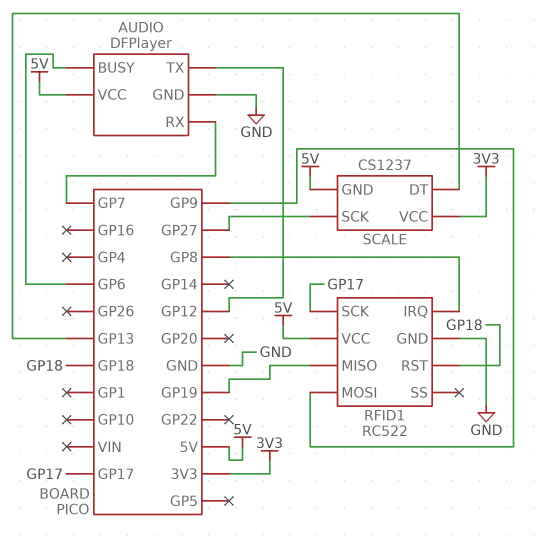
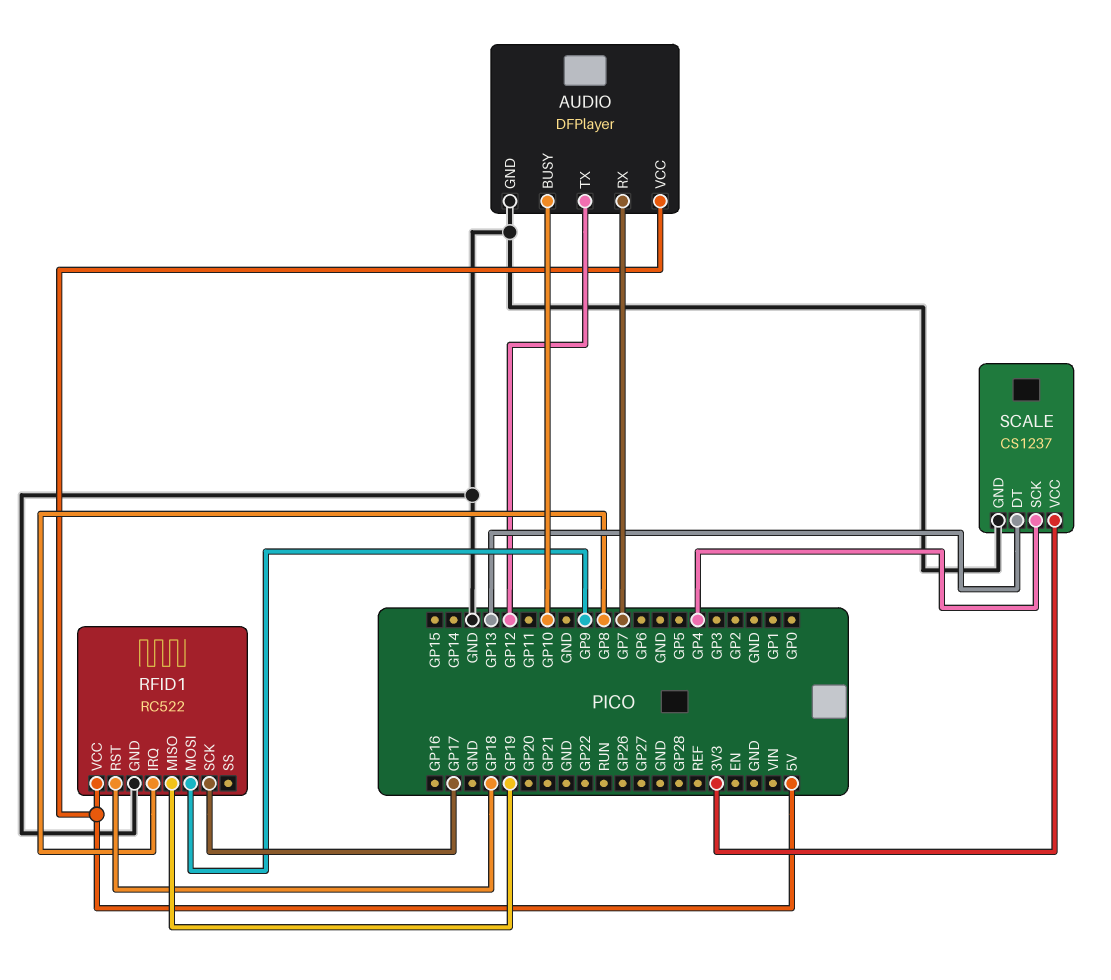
AUDIO pin BUSY: GP6 -> GP10
SCALE pin GND: 5V -> GND
SCALE pin SCK: GP27 -> GP4

